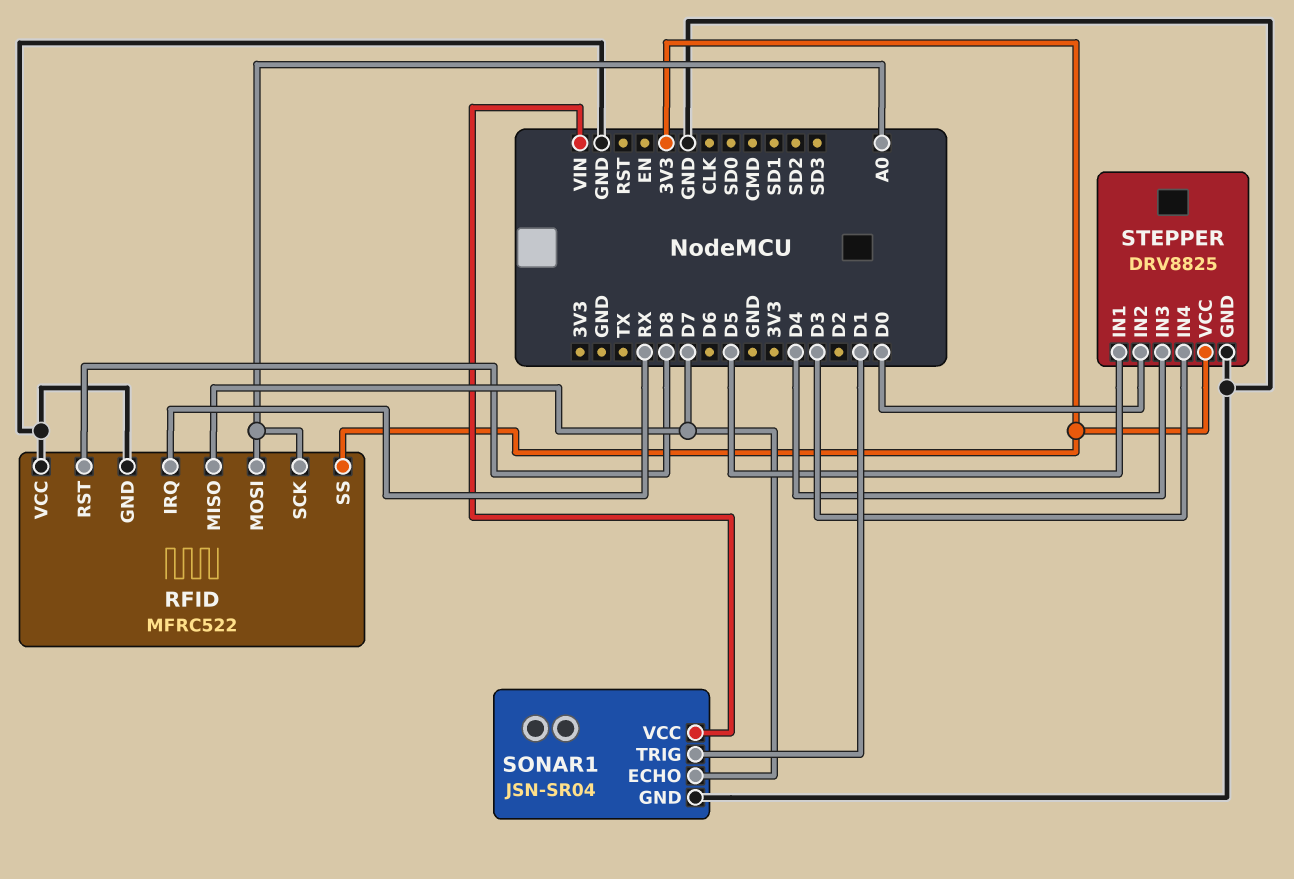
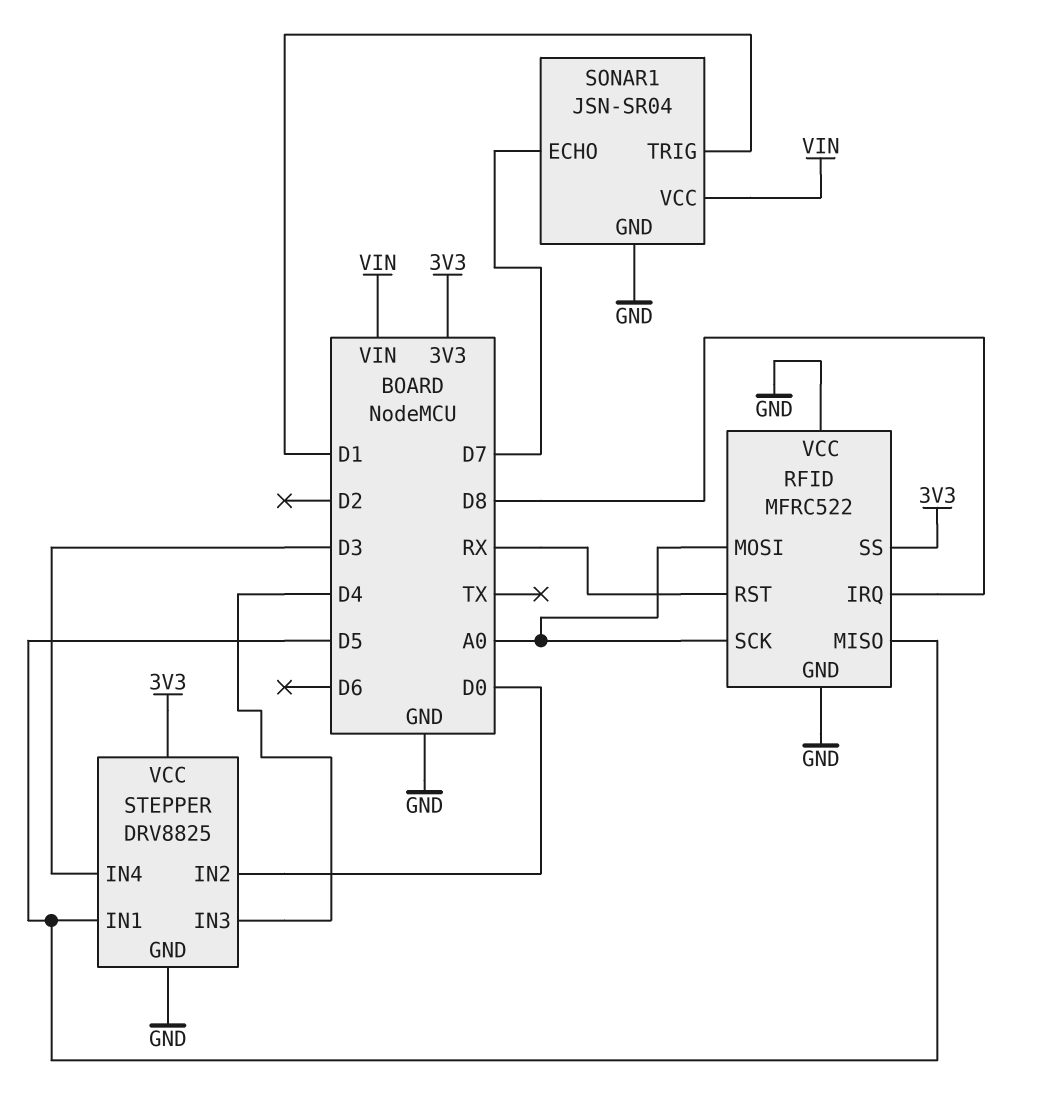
RFID pin IRQ: RX -> D8
RFID pin MISO: D7 -> D5
RFID pin RST: D8 -> RX

